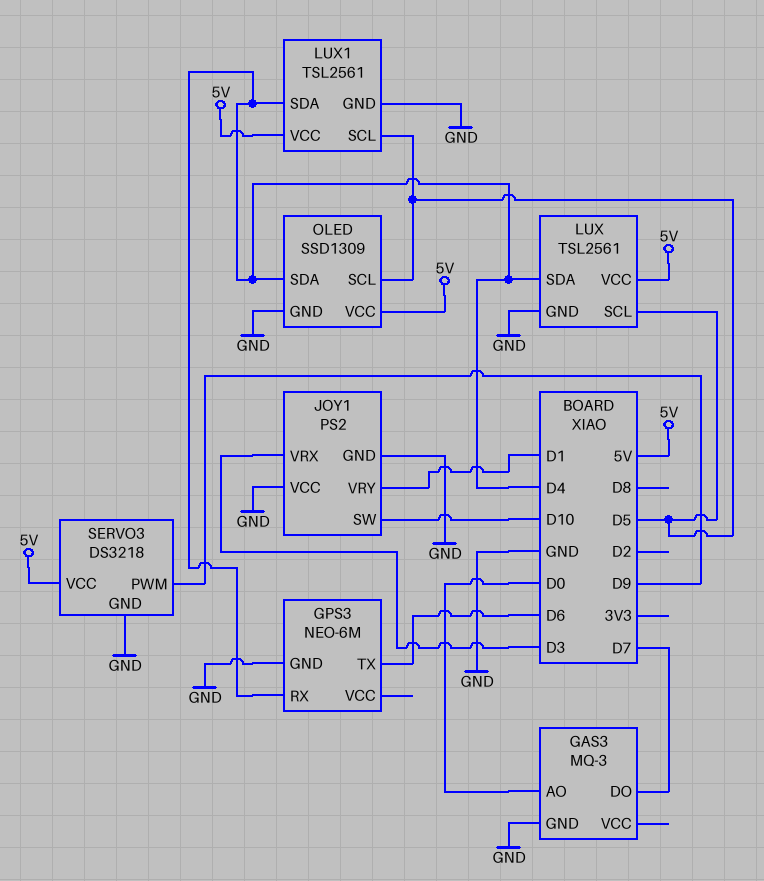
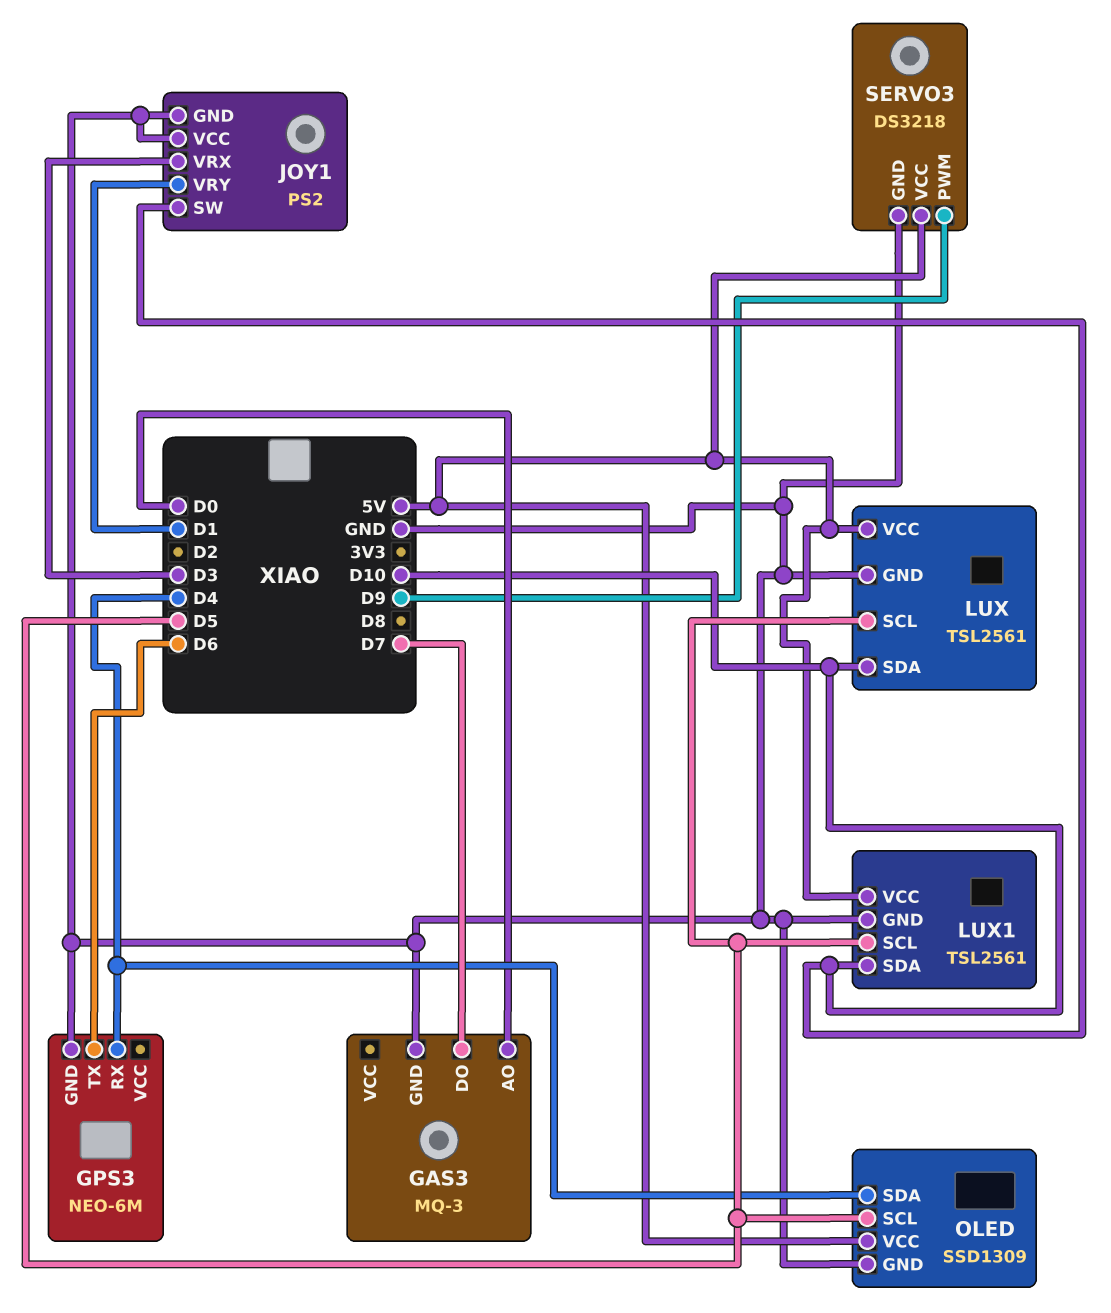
LUX pin SDA: D4 -> D10
LUX1 pin SDA: D4 -> D10

